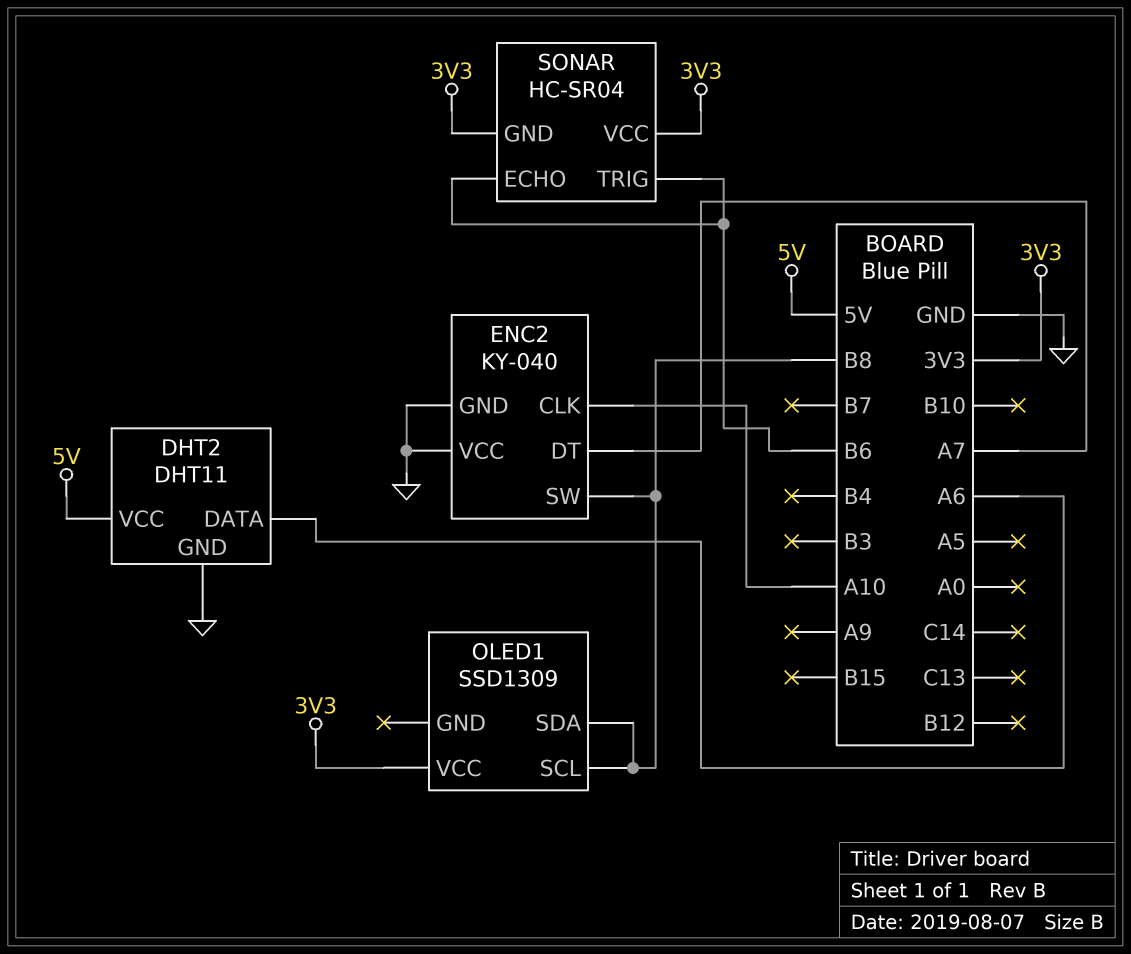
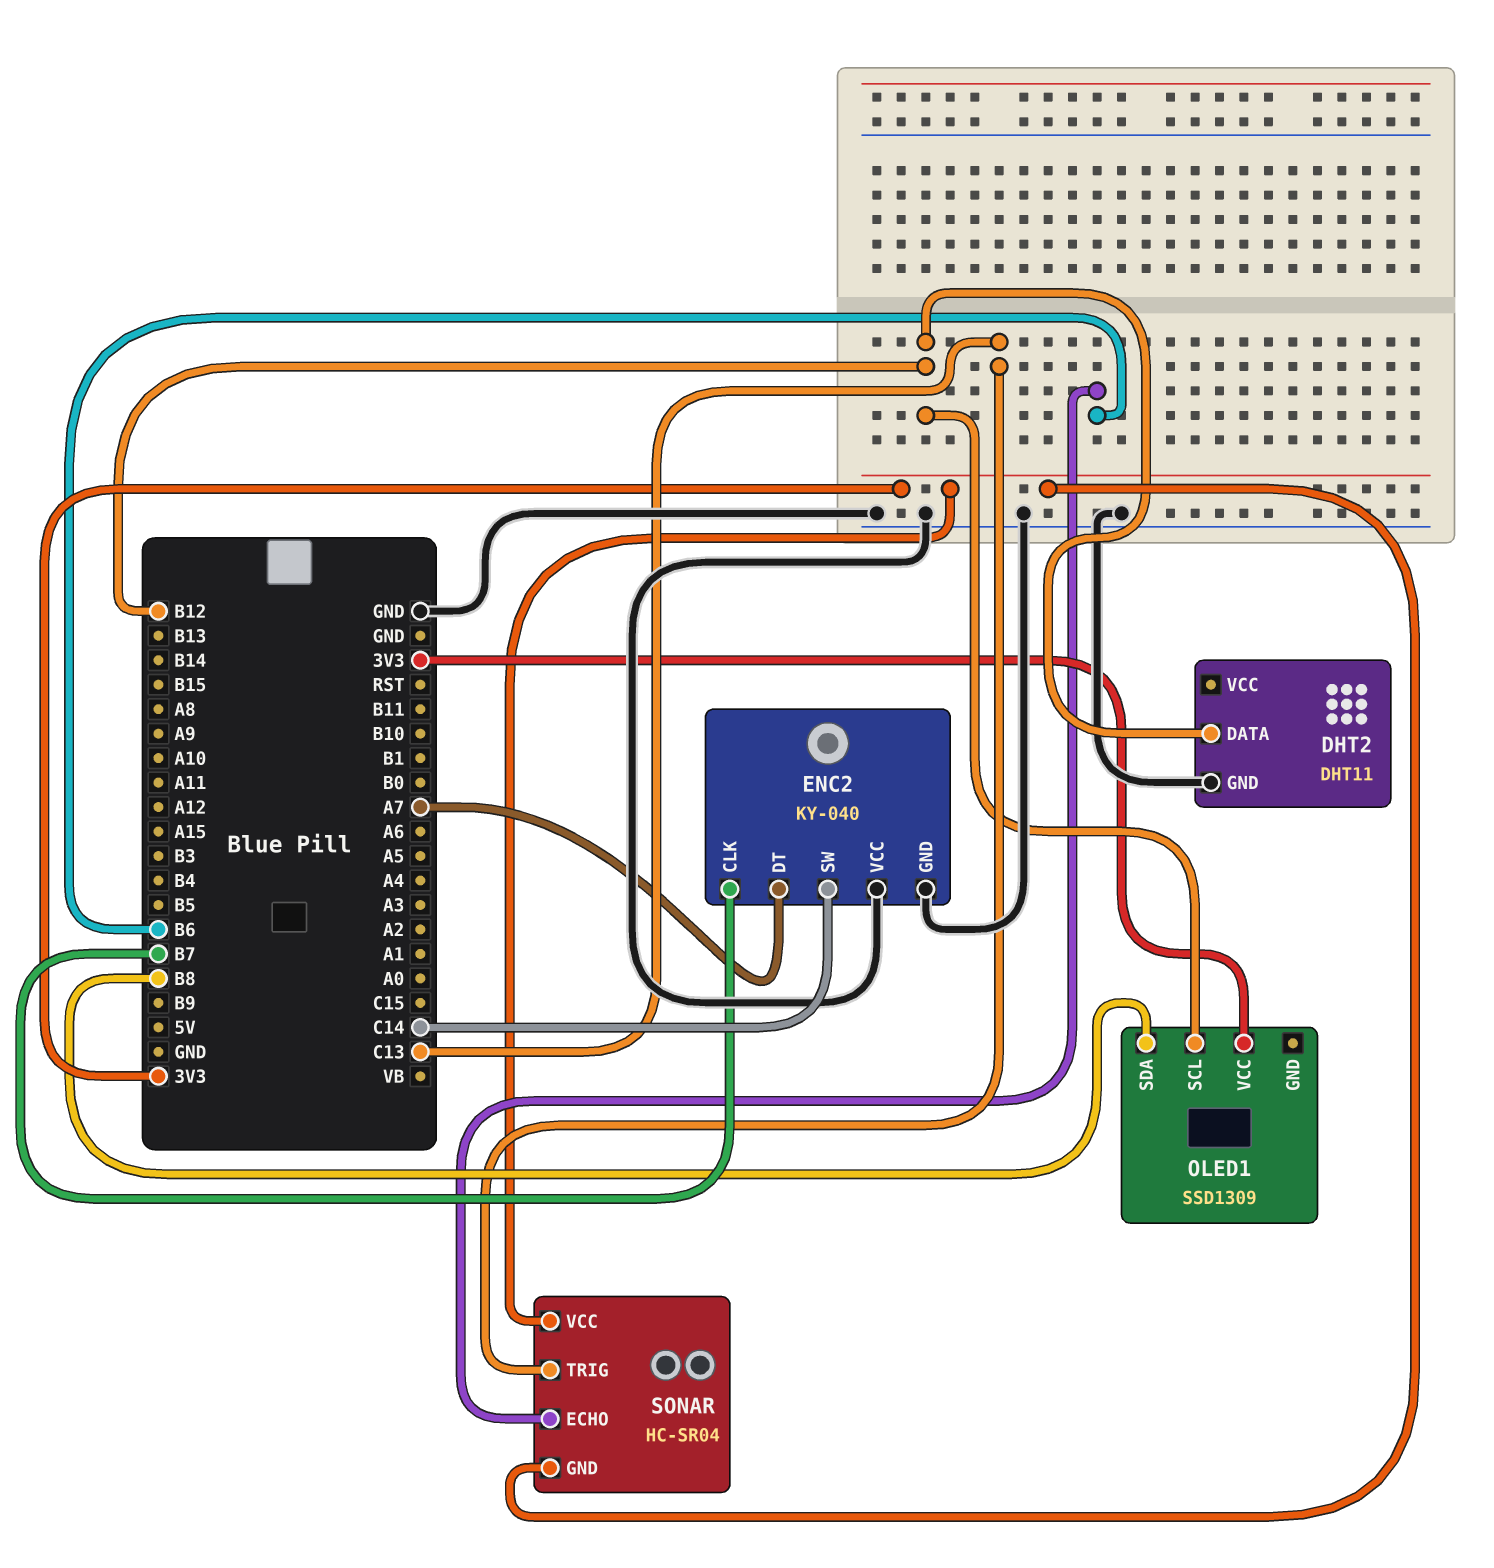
DHT2 pin DATA: A6 -> B12
DHT2 pin VCC: 5V -> none
ENC2 pin CLK: A10 -> B7
ENC2 pin SW: B8 -> C14
OLED1 pin SCL: B8 -> B12
SONAR pin TRIG: B6 -> C13

